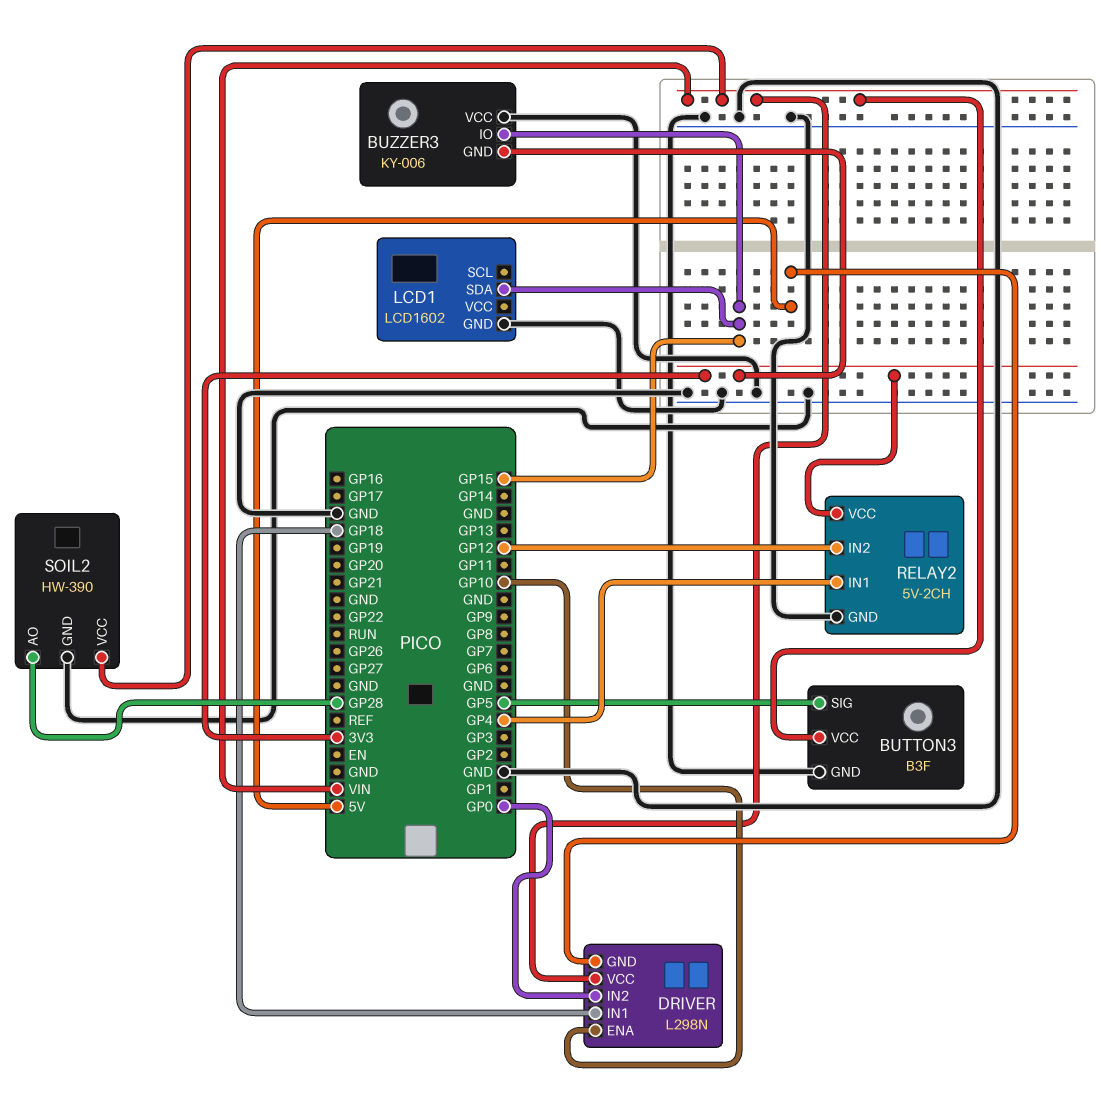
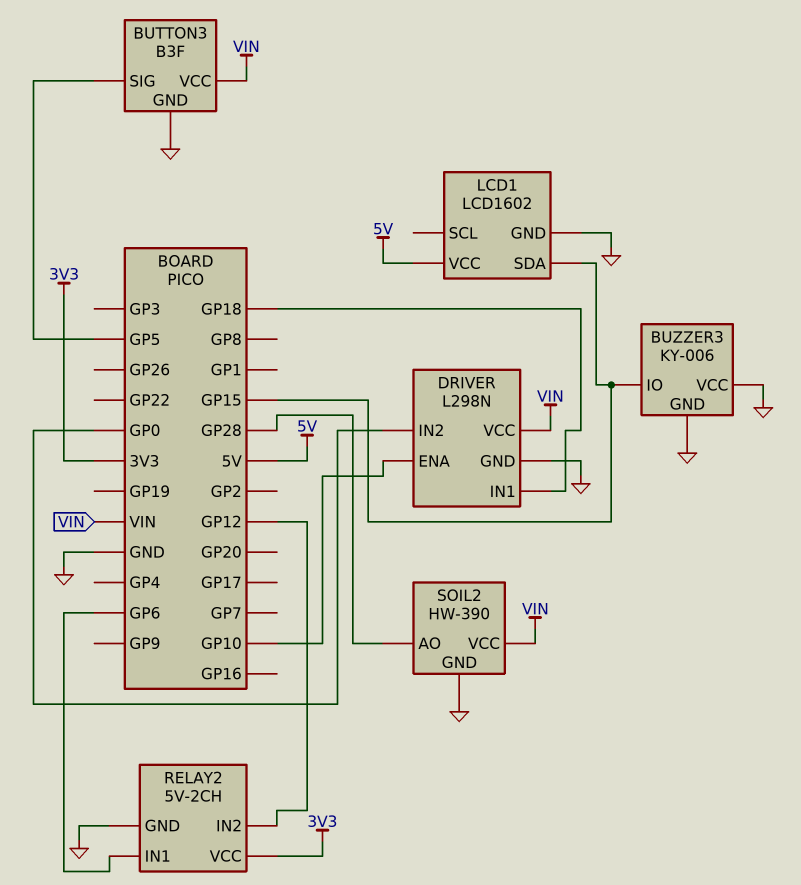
BUZZER3 pin GND: 3V3 -> GND
DRIVER pin GND: 5V -> GND
LCD1 pin VCC: none -> 5V
RELAY2 pin IN1: GP4 -> GP6

